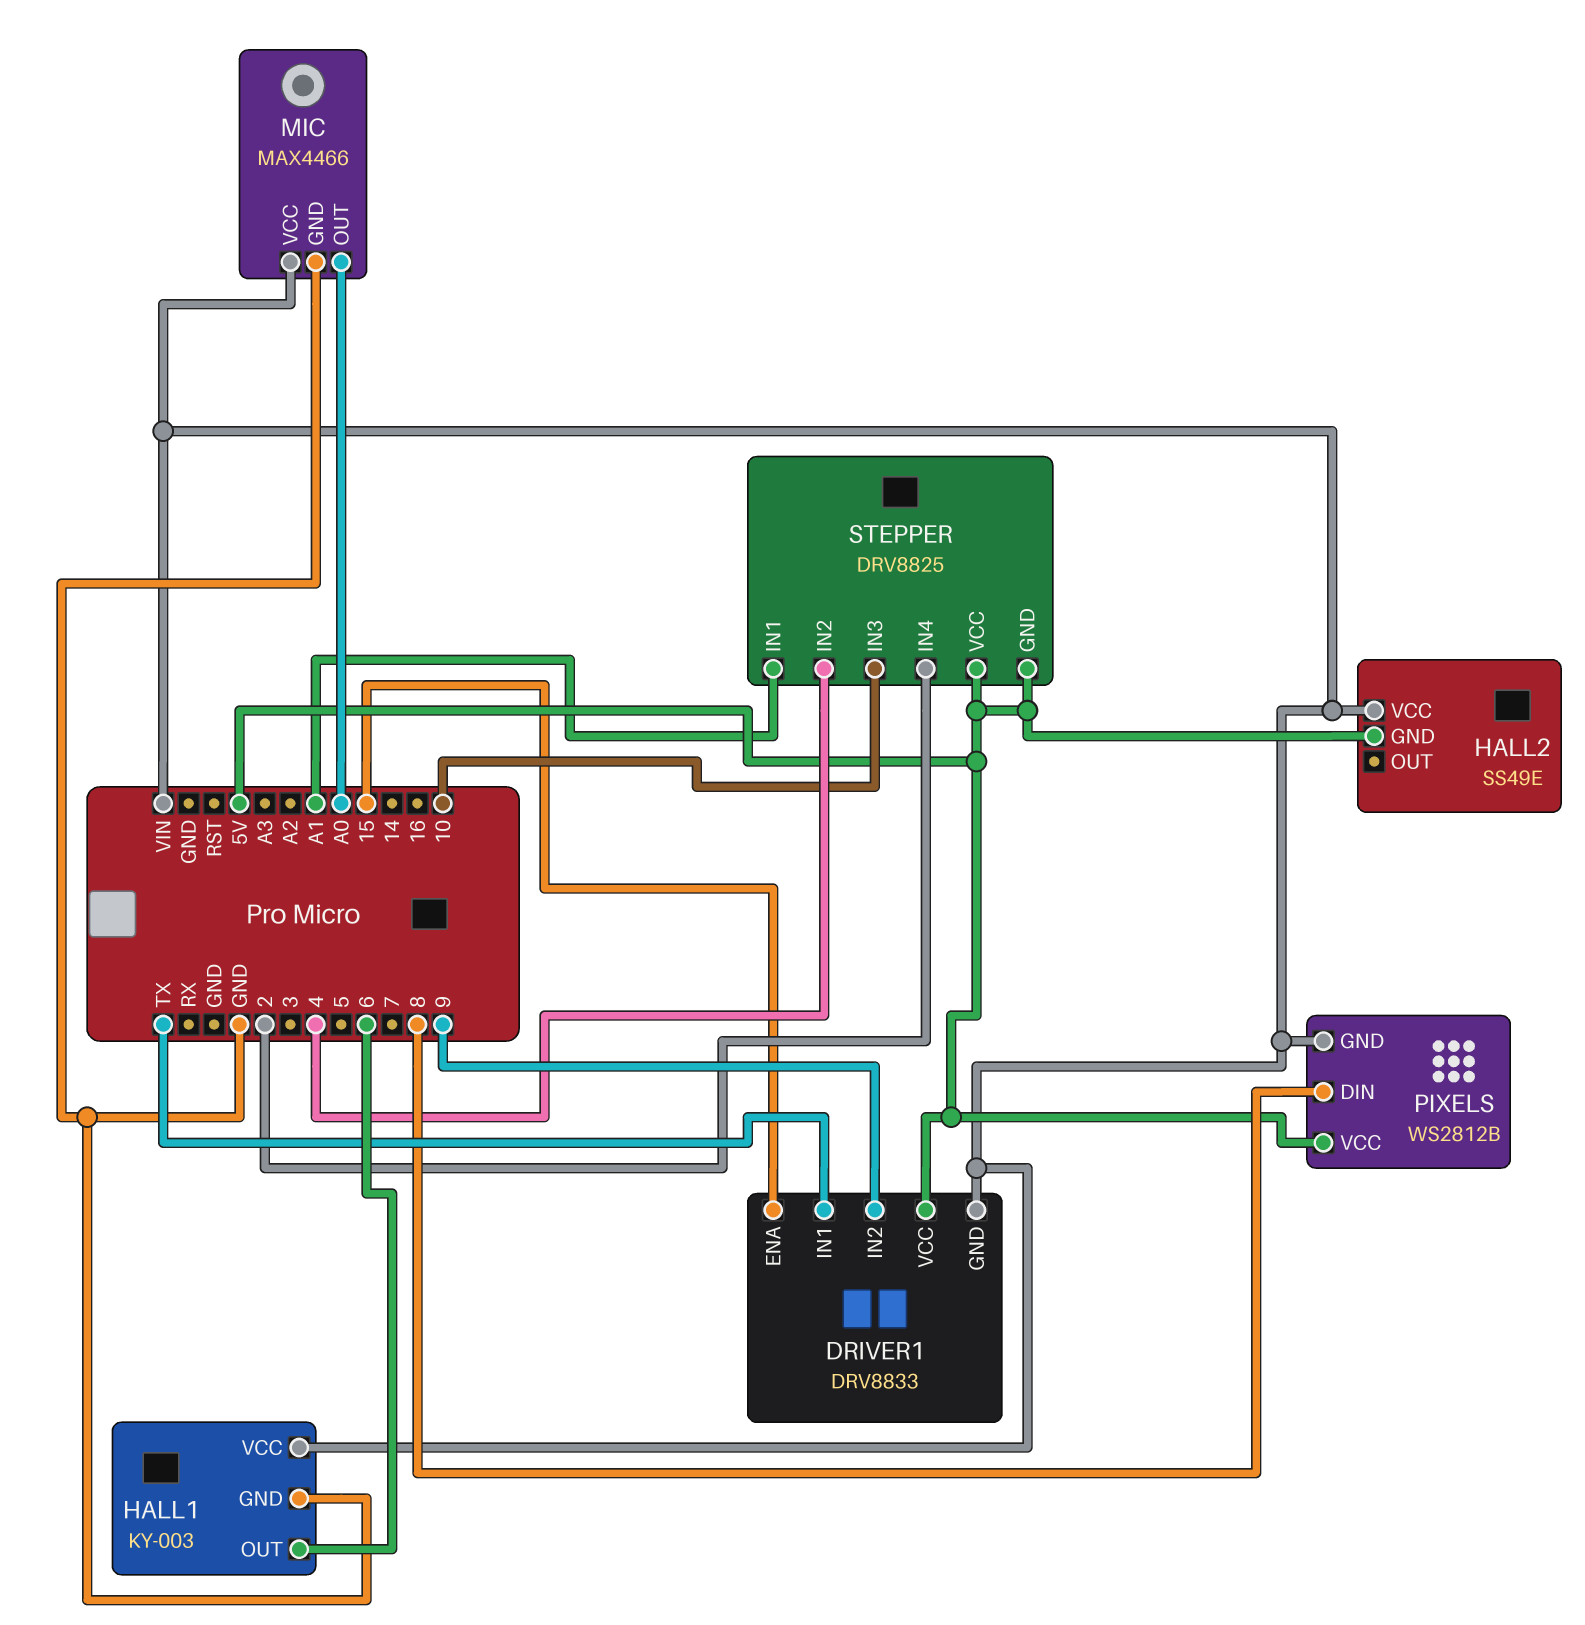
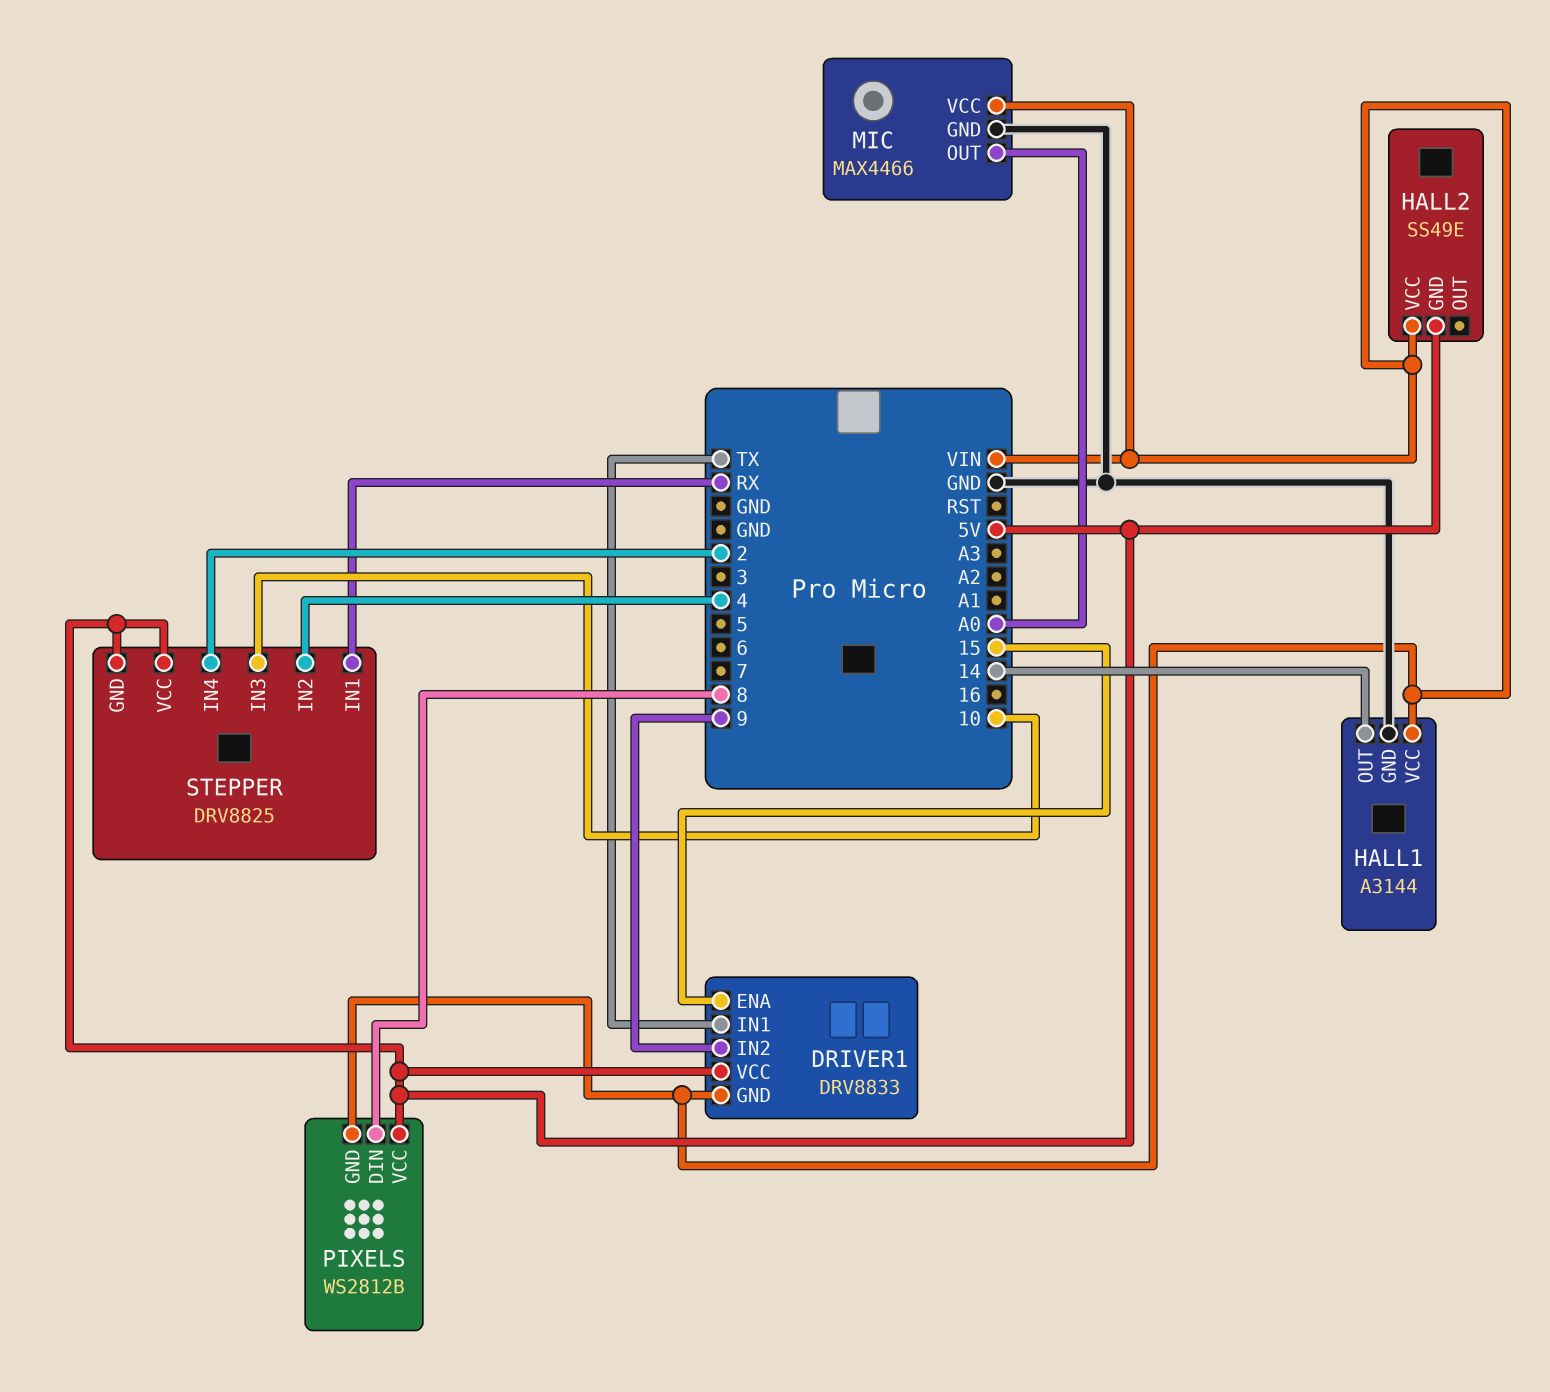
HALL1: KY-003 -> A3144
HALL1 pin OUT: 6 -> 14
STEPPER pin IN1: A1 -> RX

